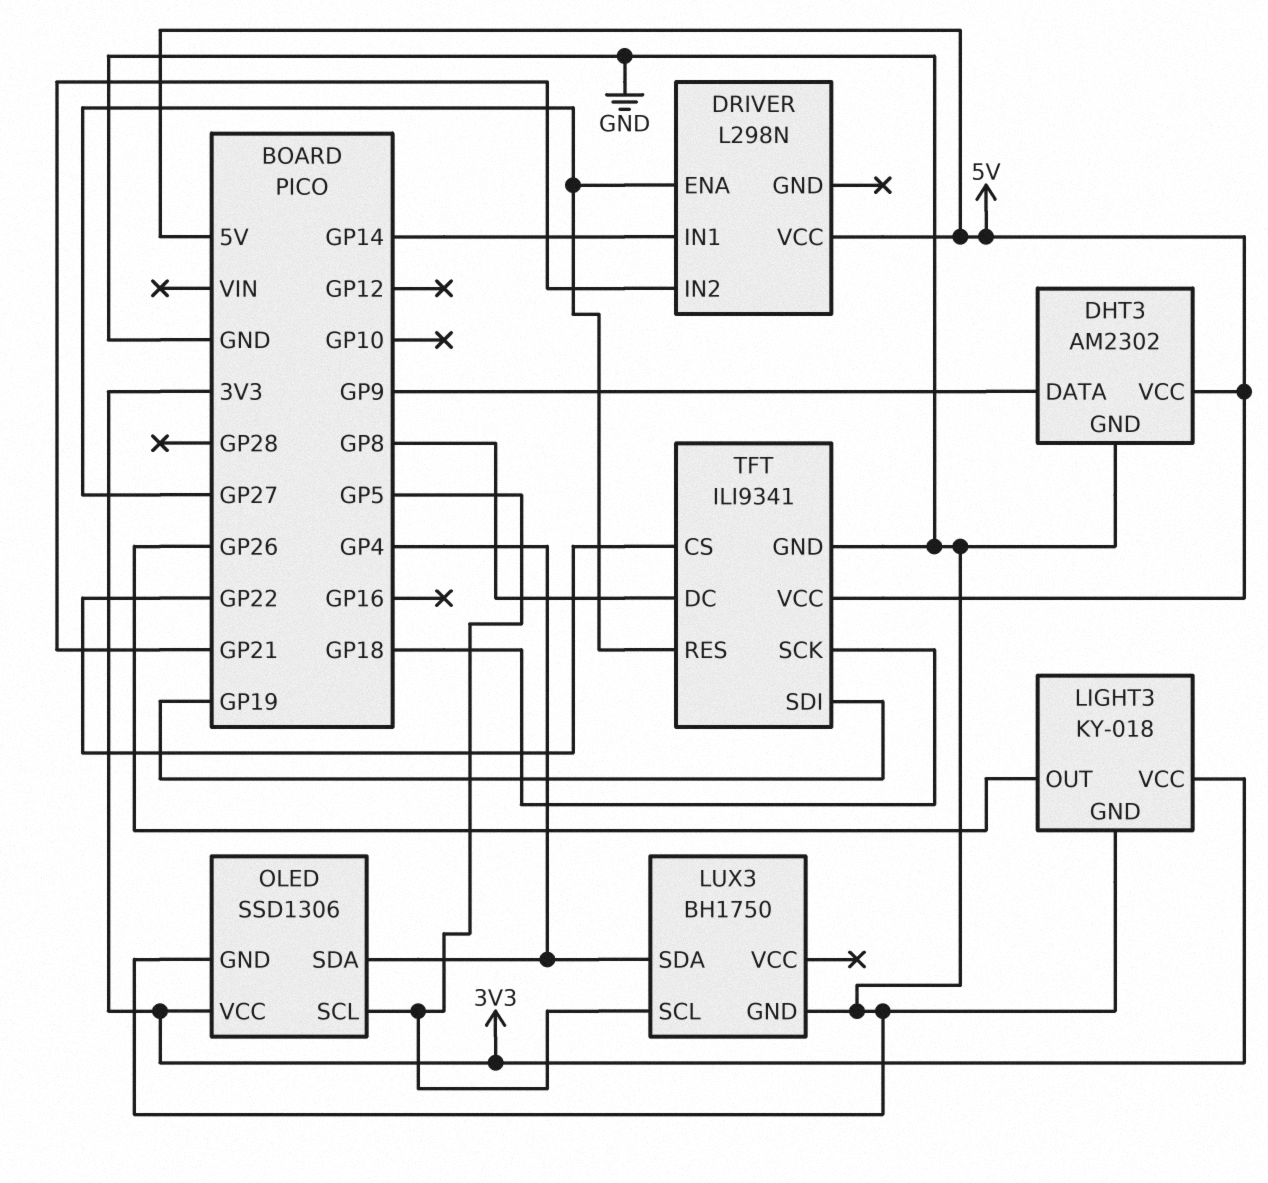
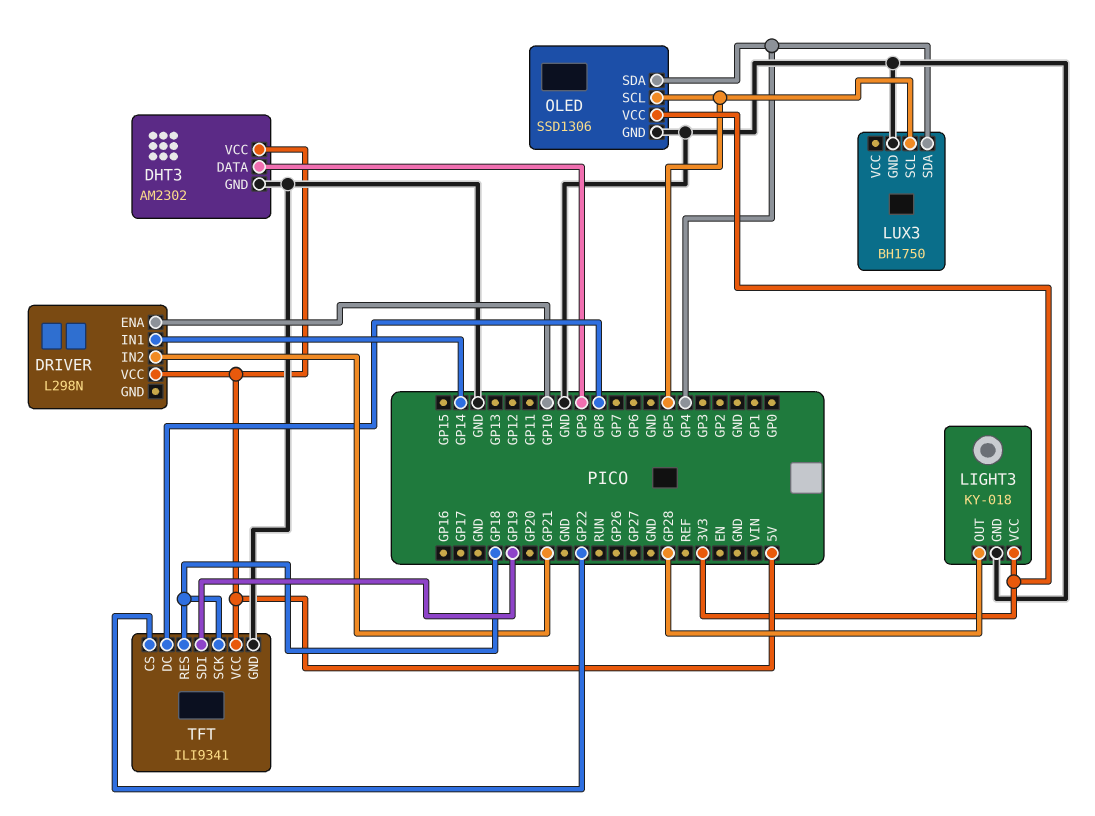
DRIVER pin ENA: GP27 -> GP10
LIGHT3 pin OUT: GP26 -> GP28
TFT pin RES: GP27 -> GP18

